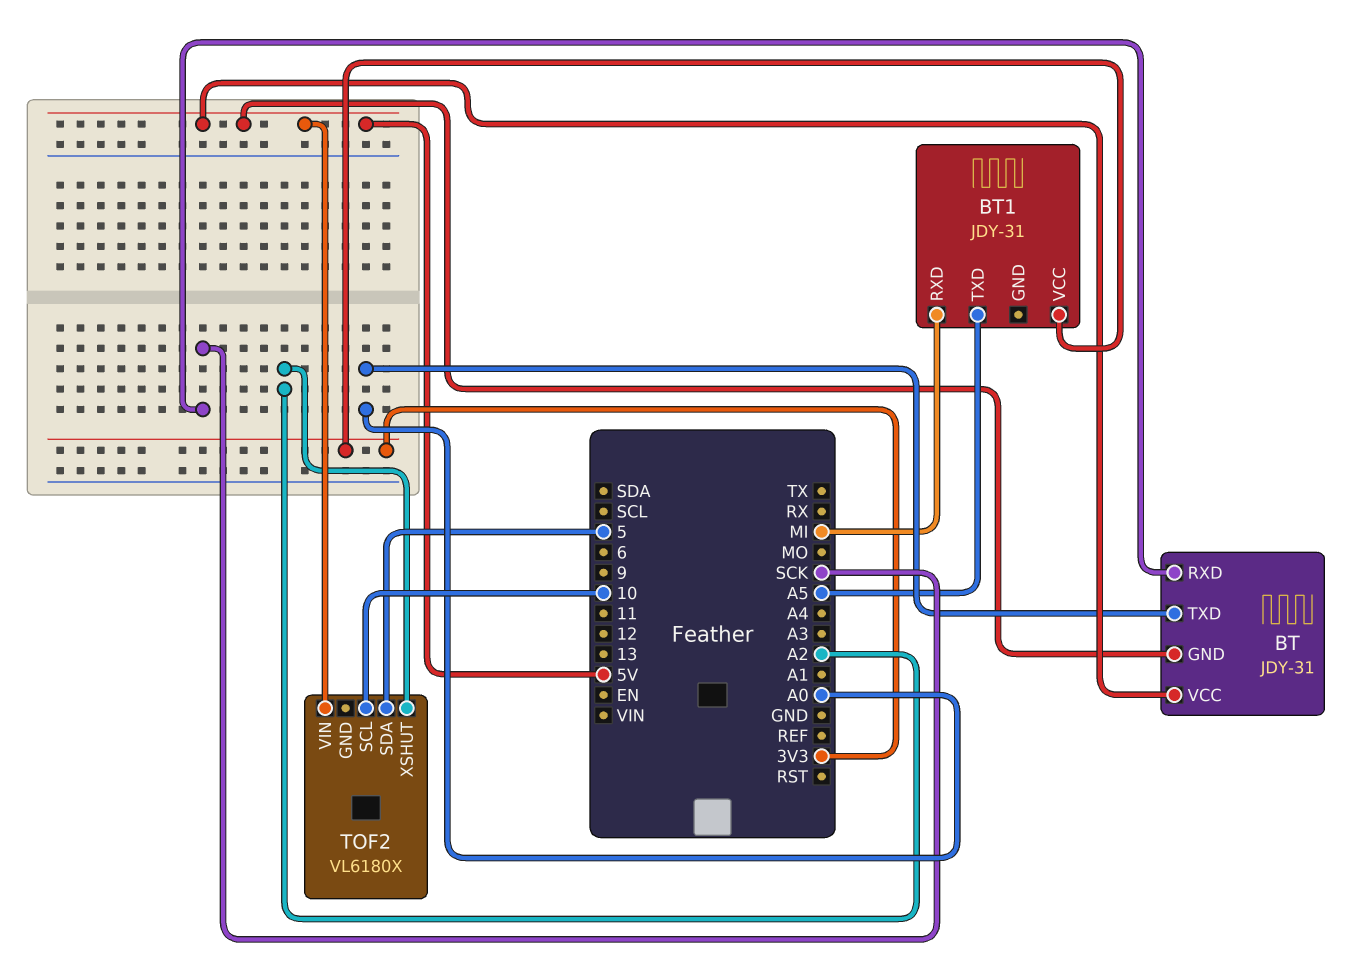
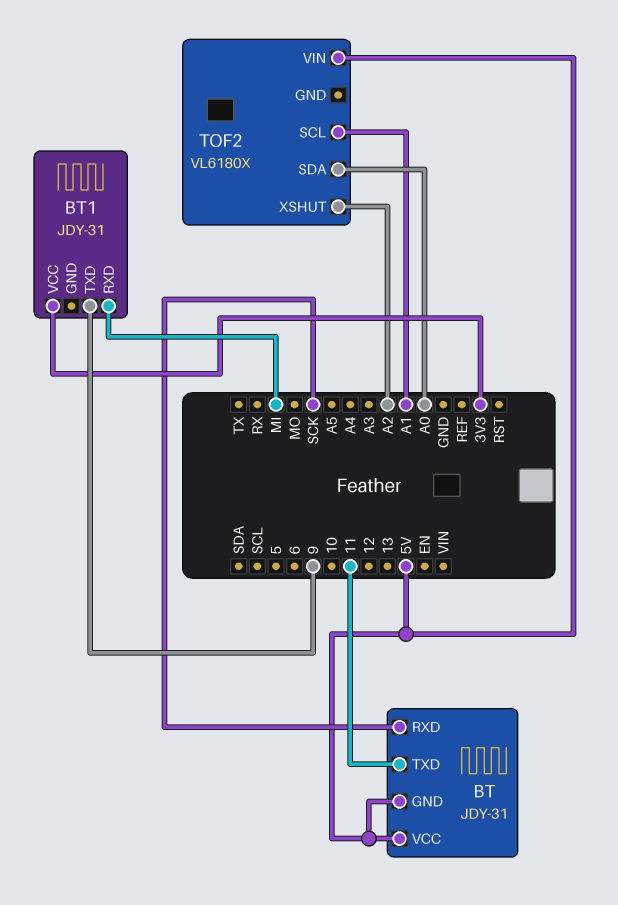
BT pin TXD: A0 -> 11
BT1 pin TXD: A5 -> 9
TOF2 pin SCL: 10 -> A1
TOF2 pin SDA: 5 -> A0

